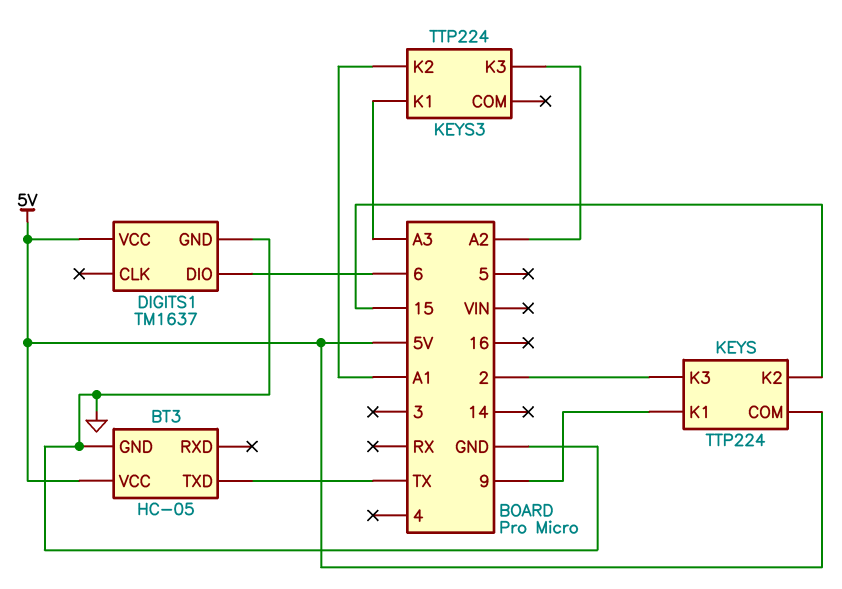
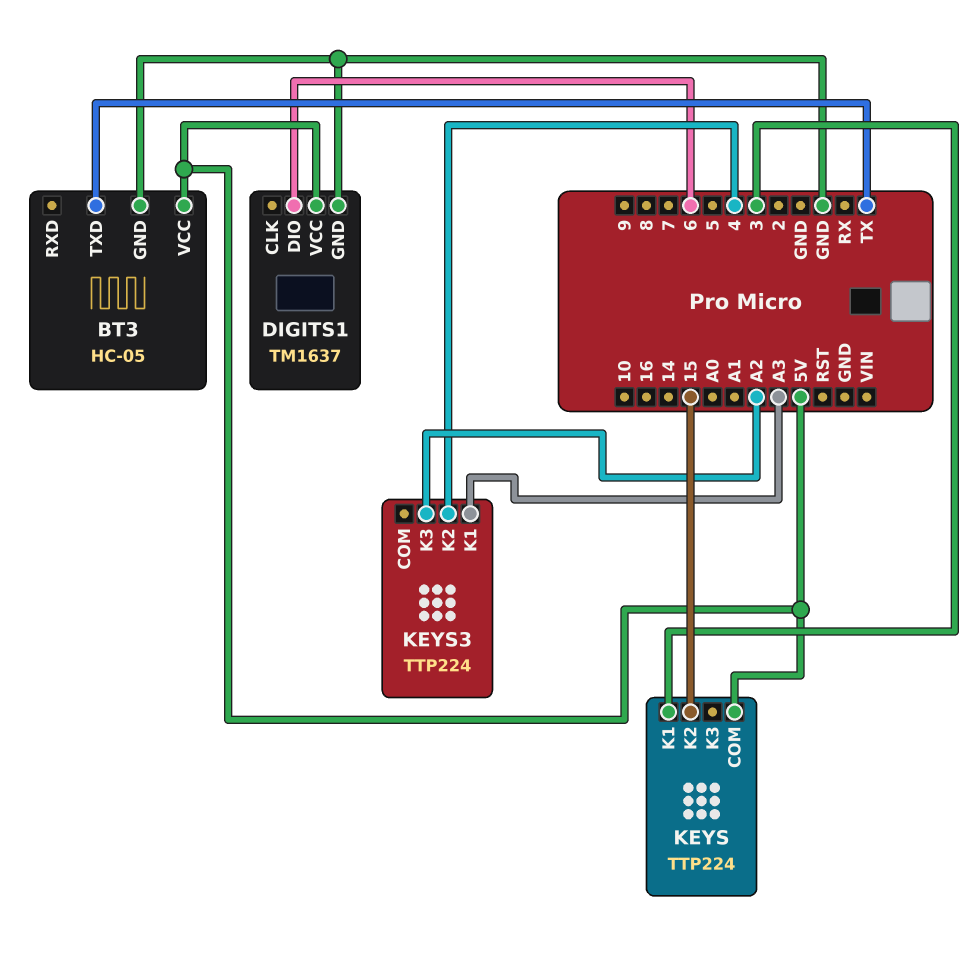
KEYS pin K1: 9 -> 3
KEYS pin K3: 2 -> none
KEYS3 pin K2: A1 -> 4

